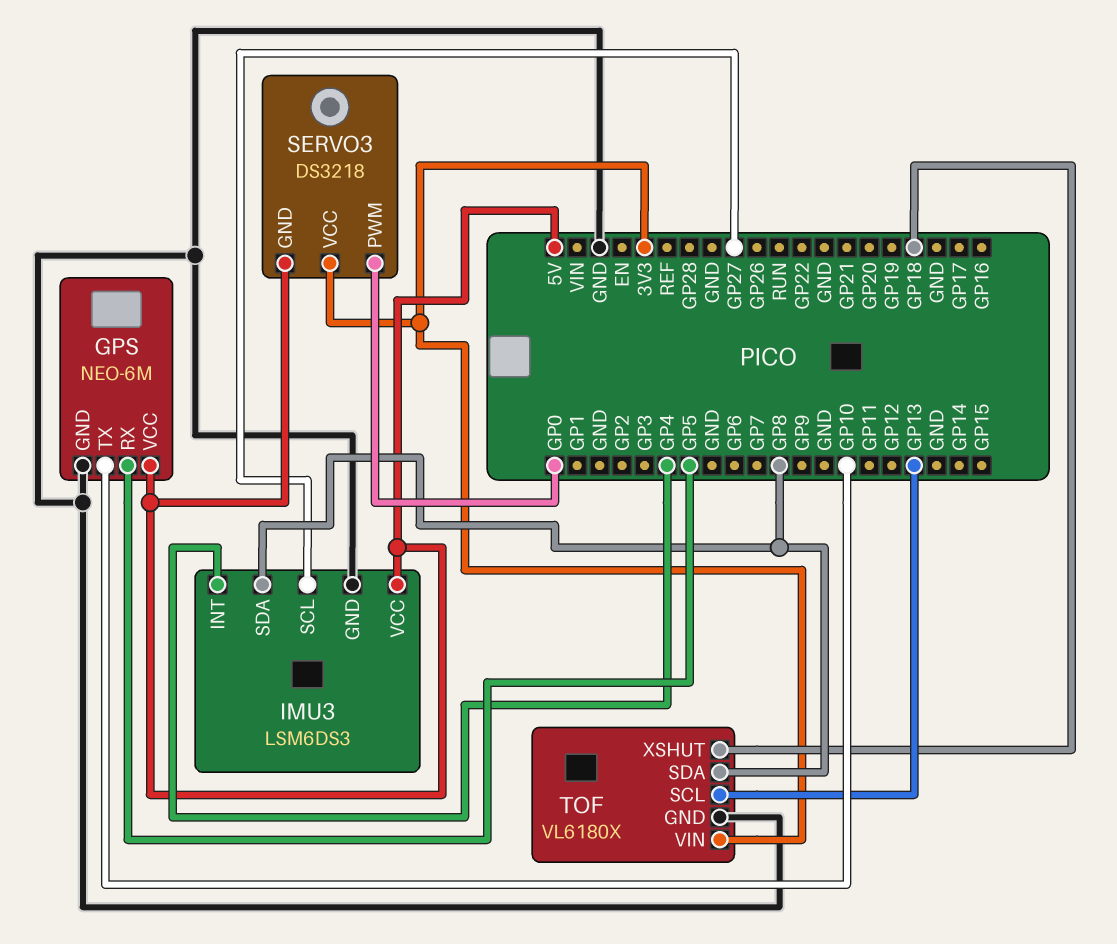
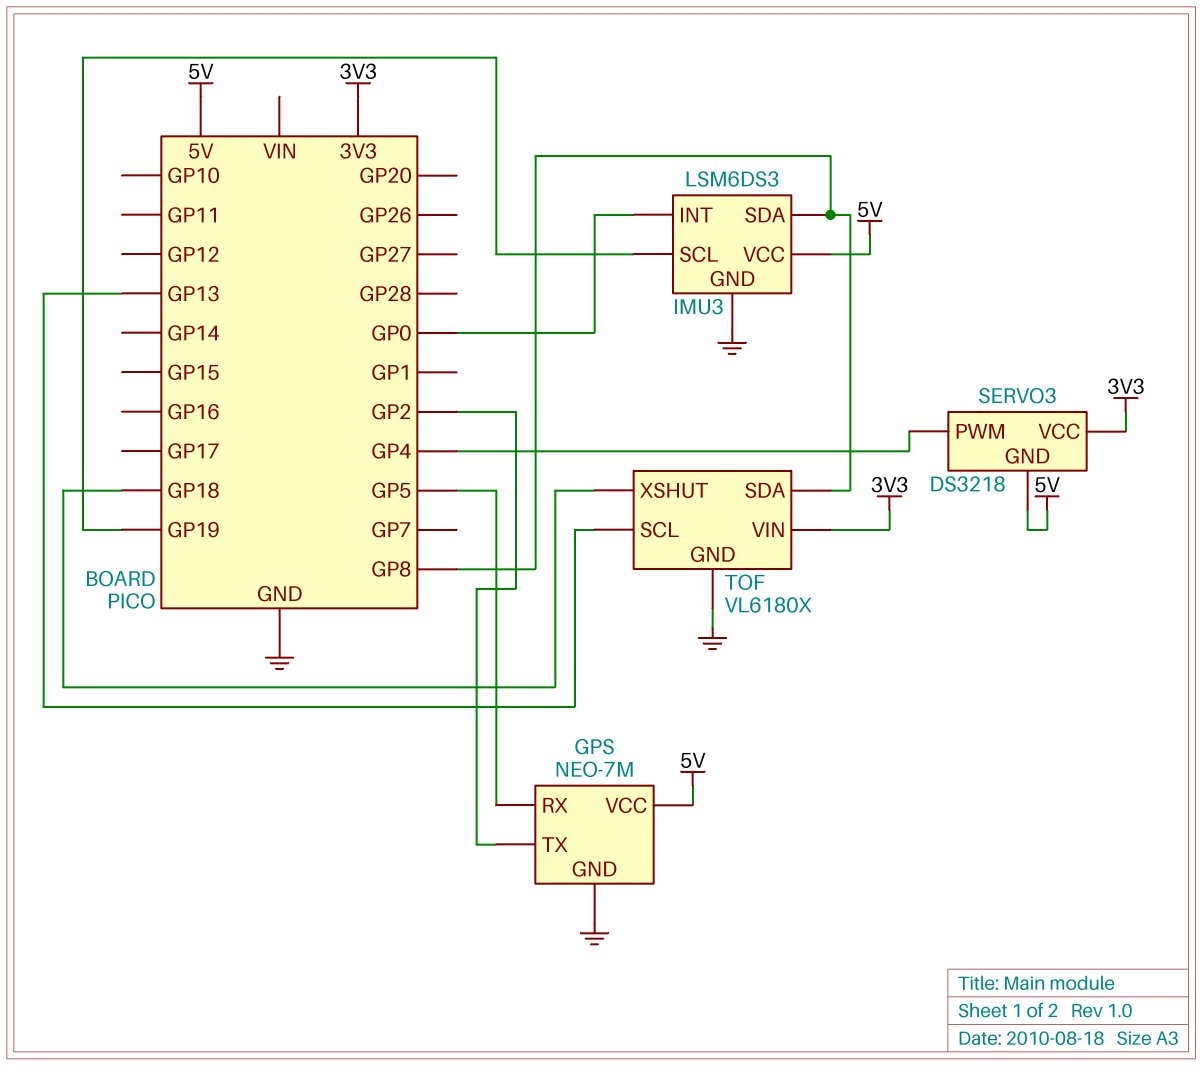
GPS: NEO-6M -> NEO-7M
GPS pin TX: GP10 -> GP2
IMU3 pin INT: GP4 -> GP0
IMU3 pin SCL: GP27 -> GP19
SERVO3 pin PWM: GP0 -> GP4

